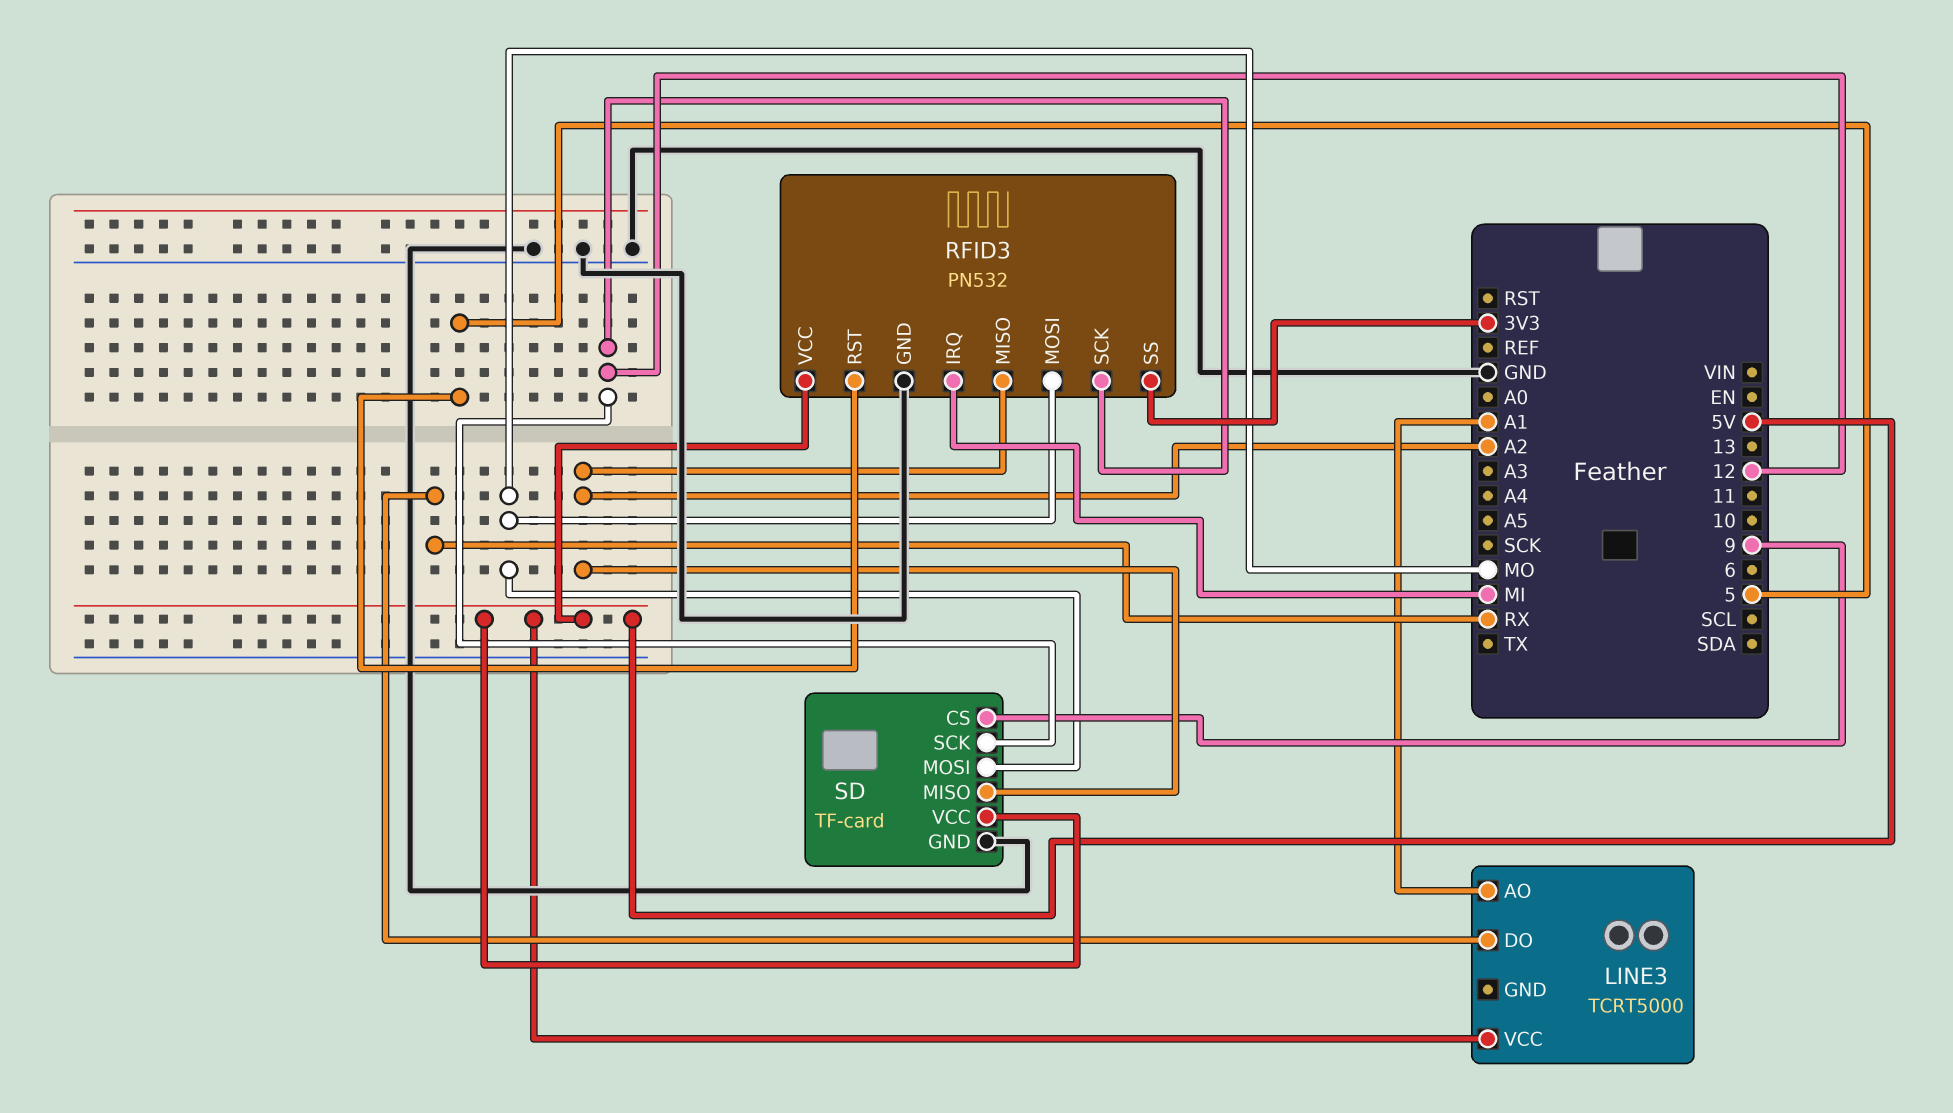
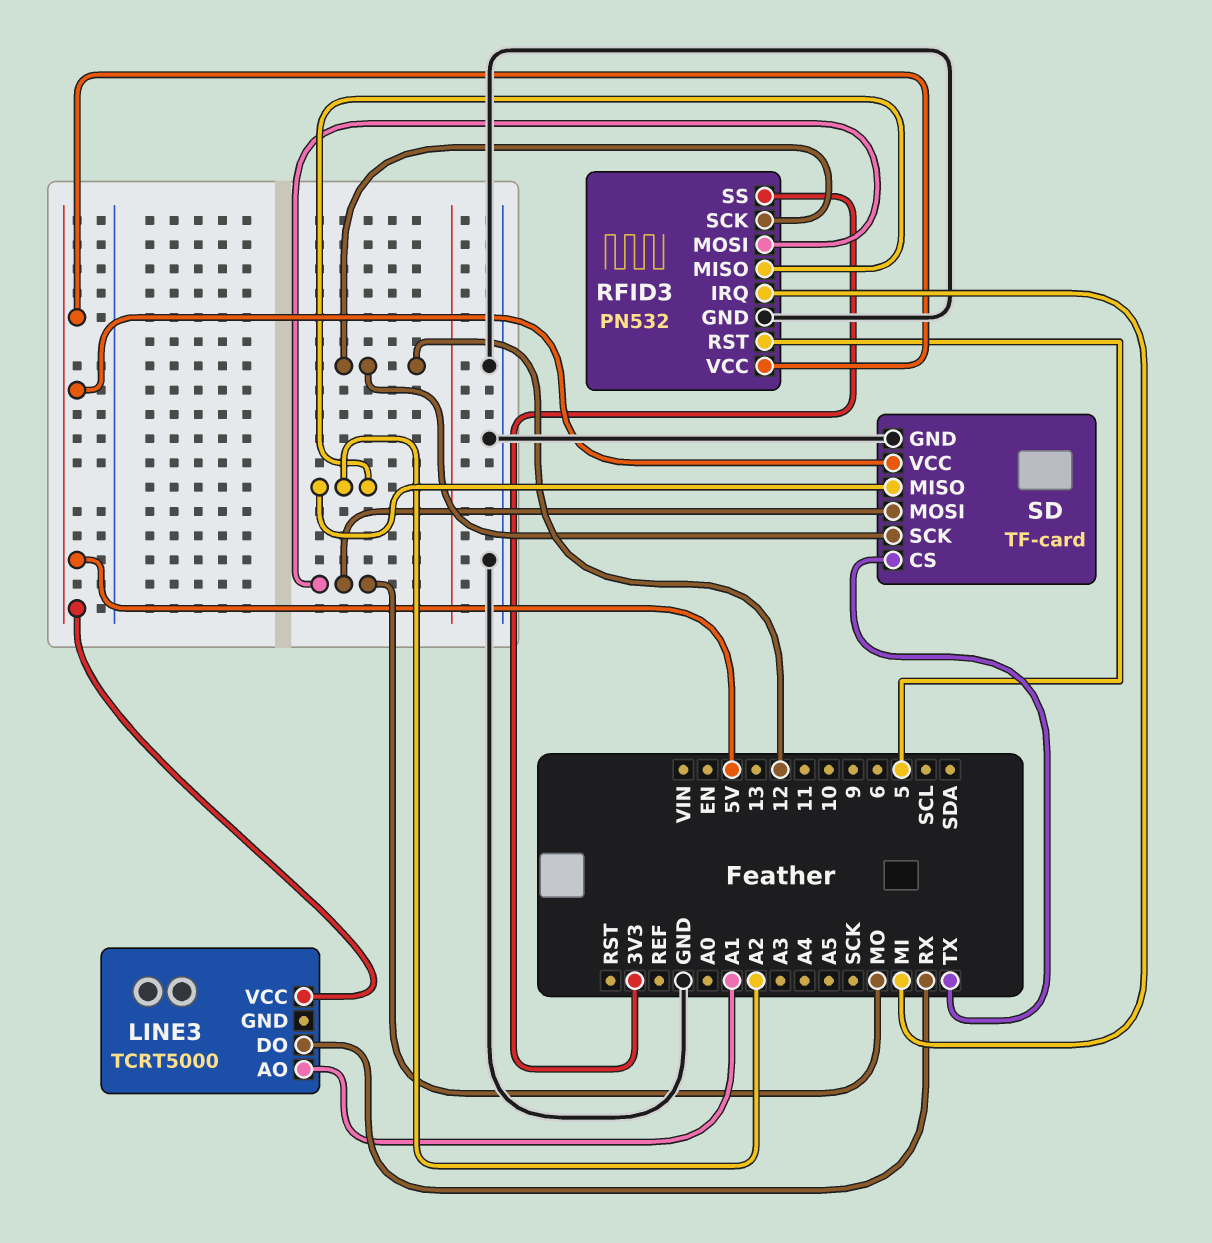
SD pin CS: 9 -> TX

